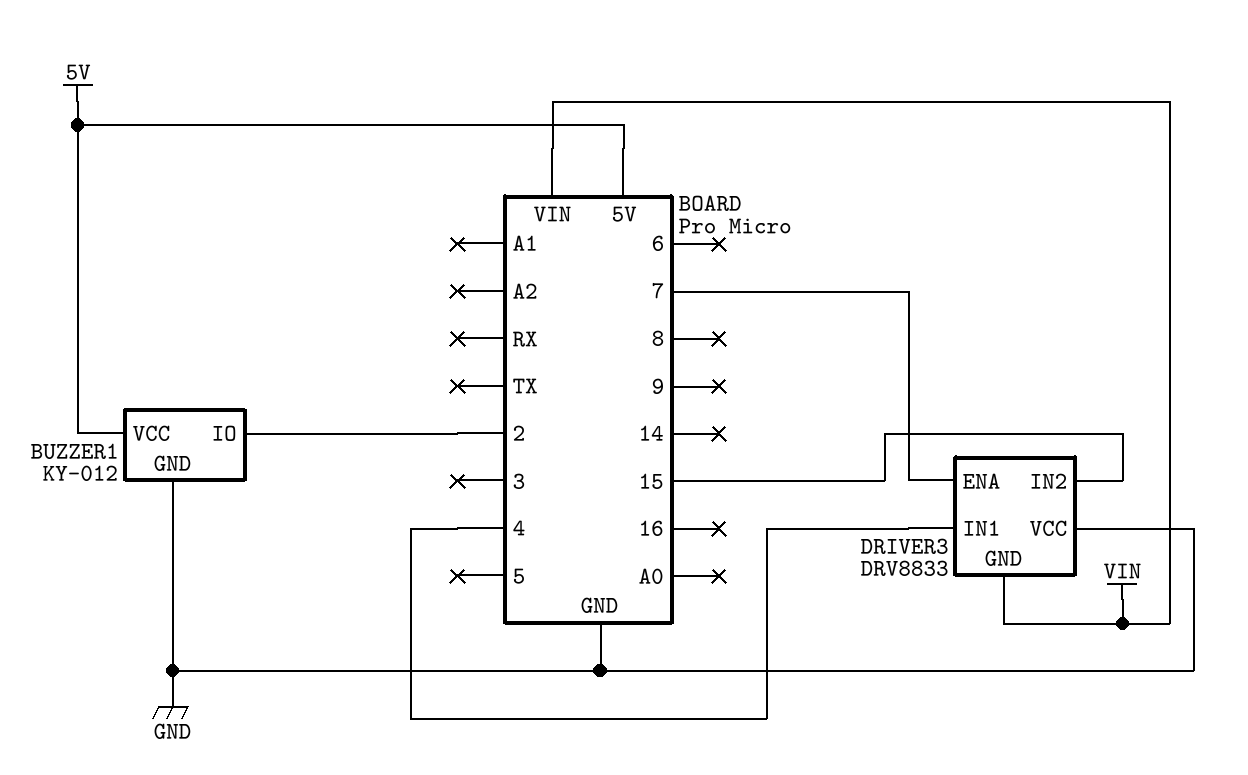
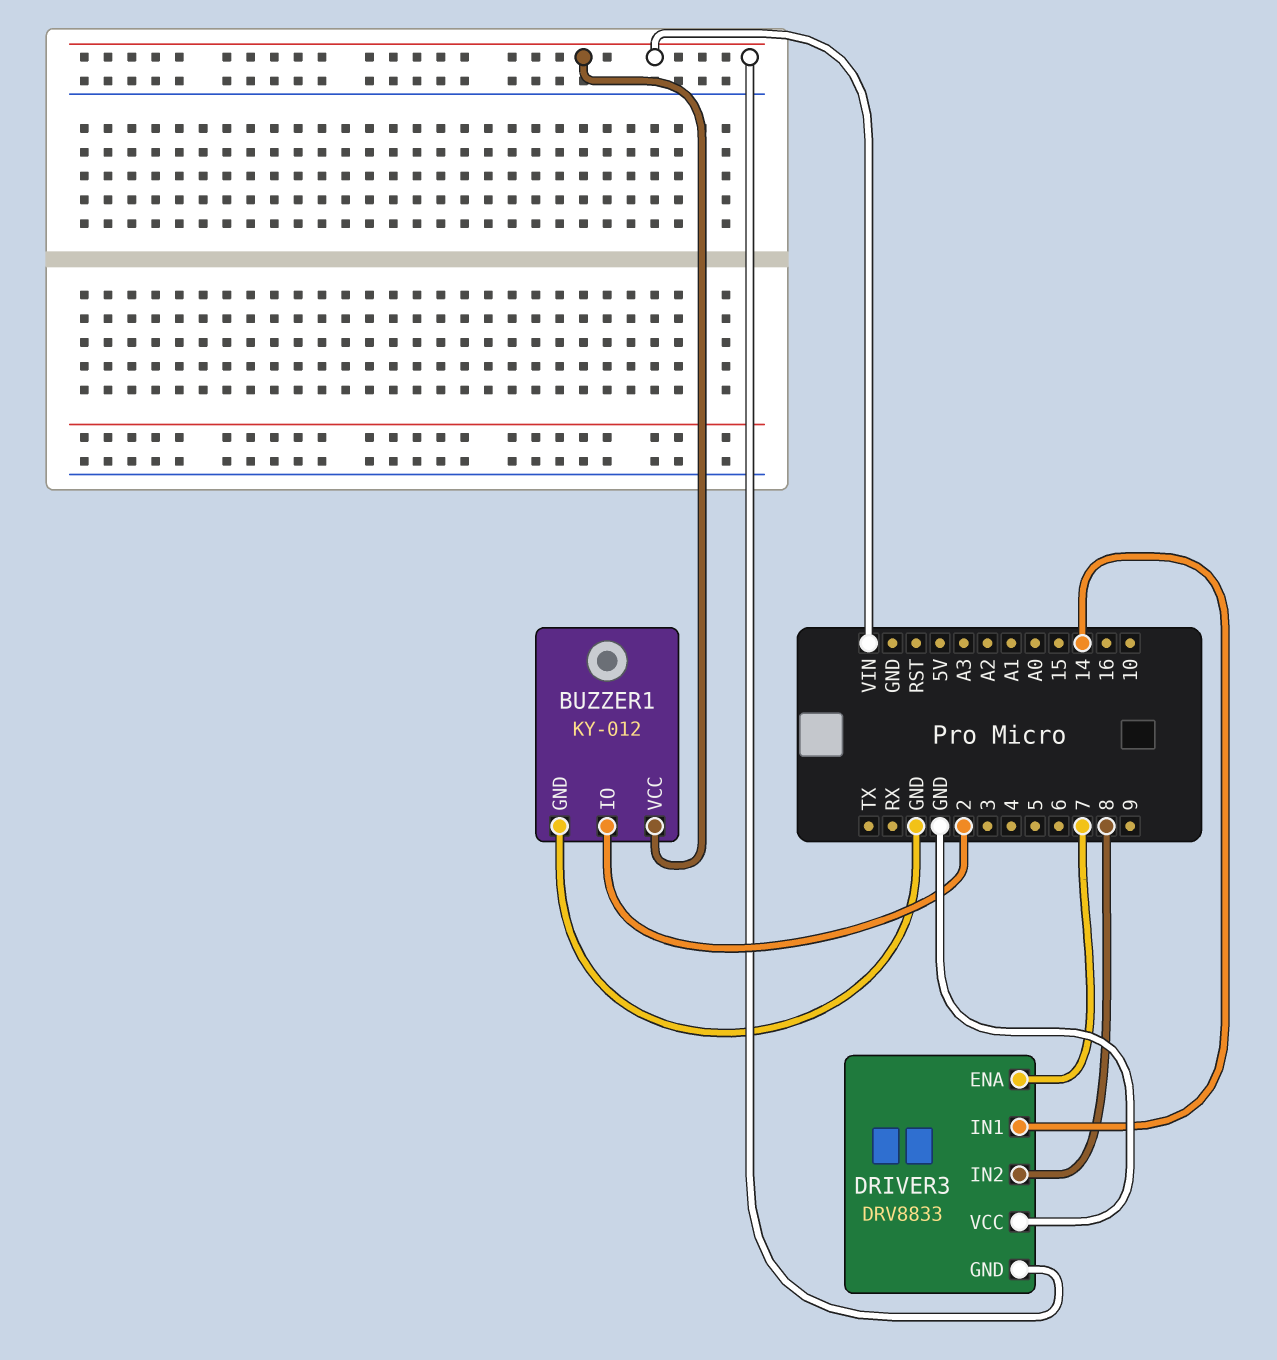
BUZZER1 pin VCC: 5V -> VIN
DRIVER3 pin IN1: 4 -> 14
DRIVER3 pin IN2: 15 -> 8

